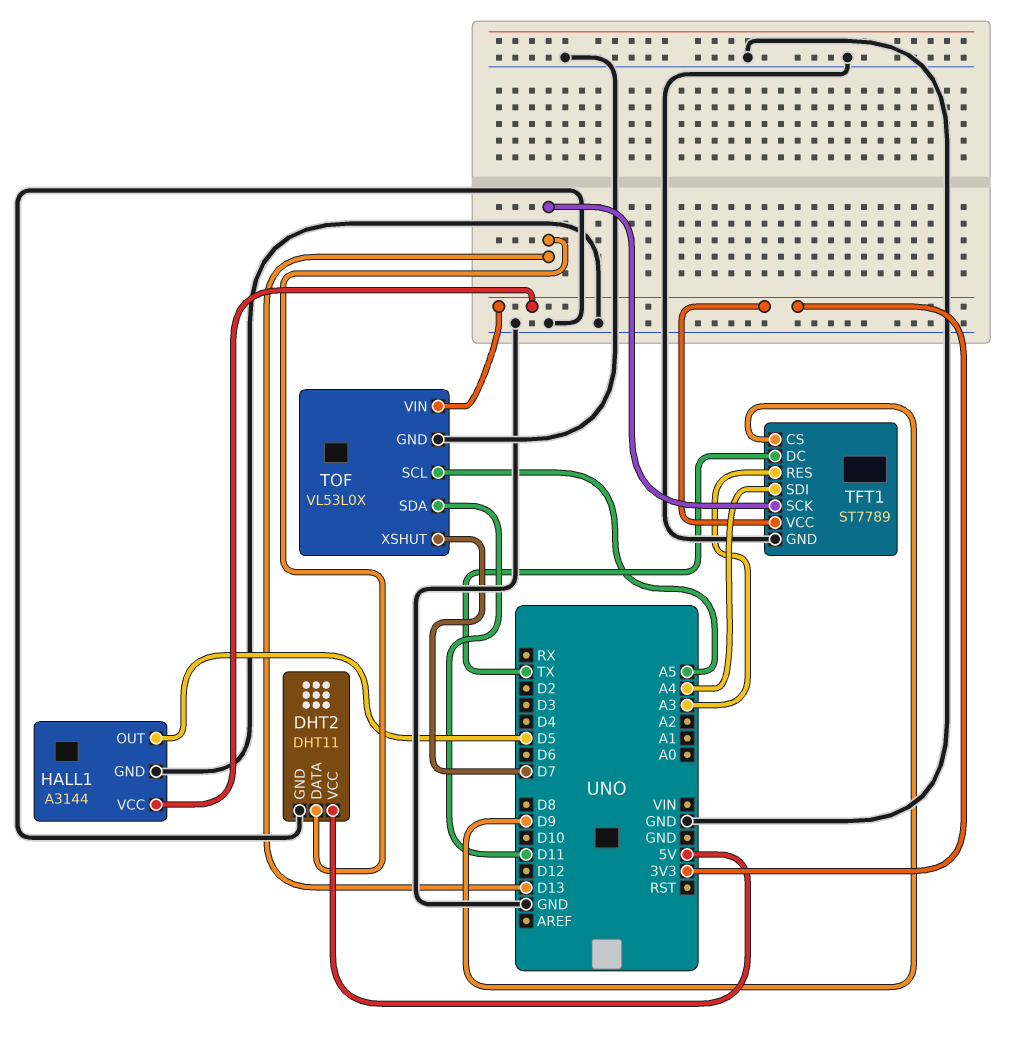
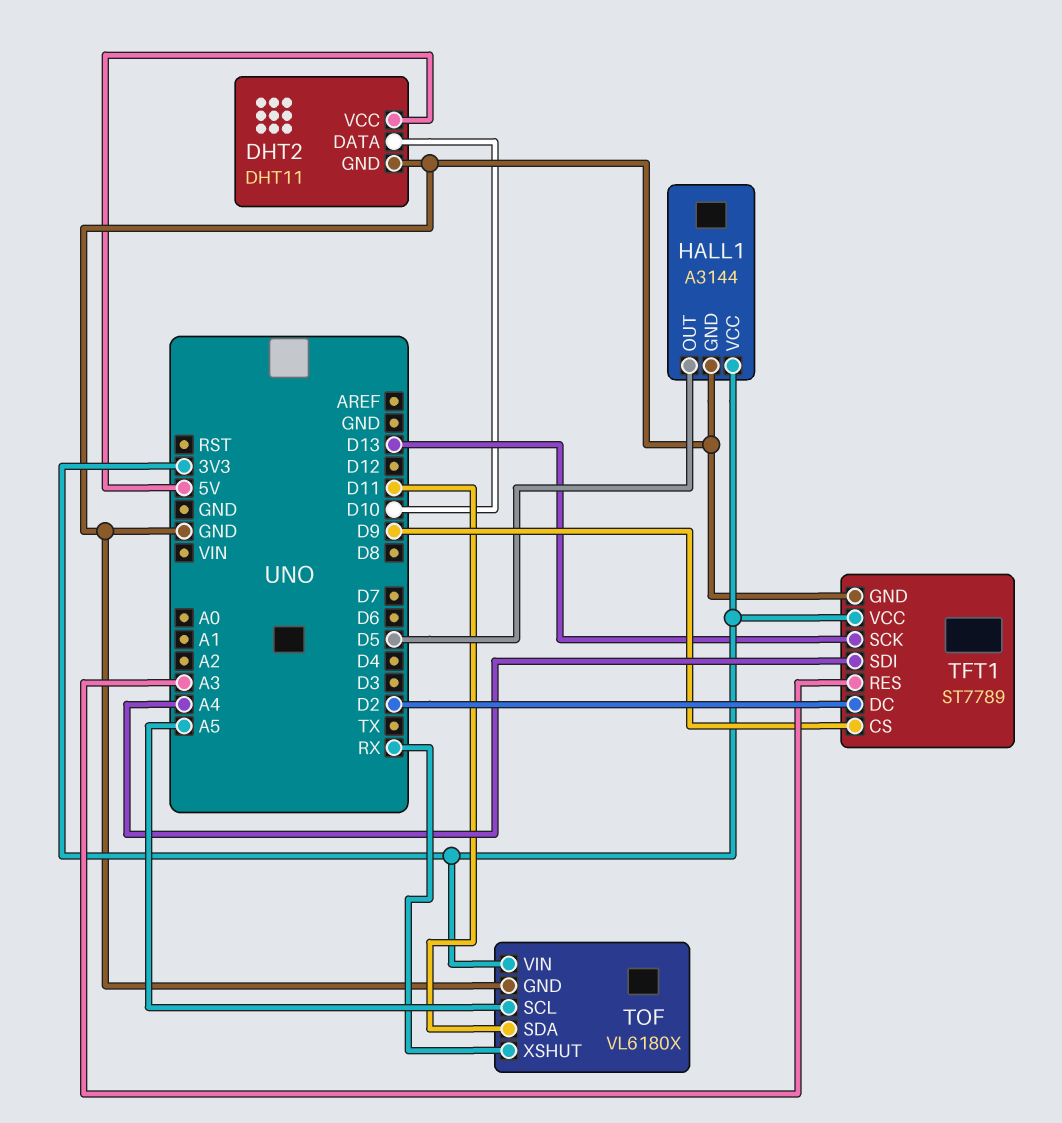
DHT2 pin DATA: D13 -> D10
TFT1 pin DC: TX -> D2
TOF: VL53L0X -> VL6180X
TOF pin XSHUT: D7 -> RX

